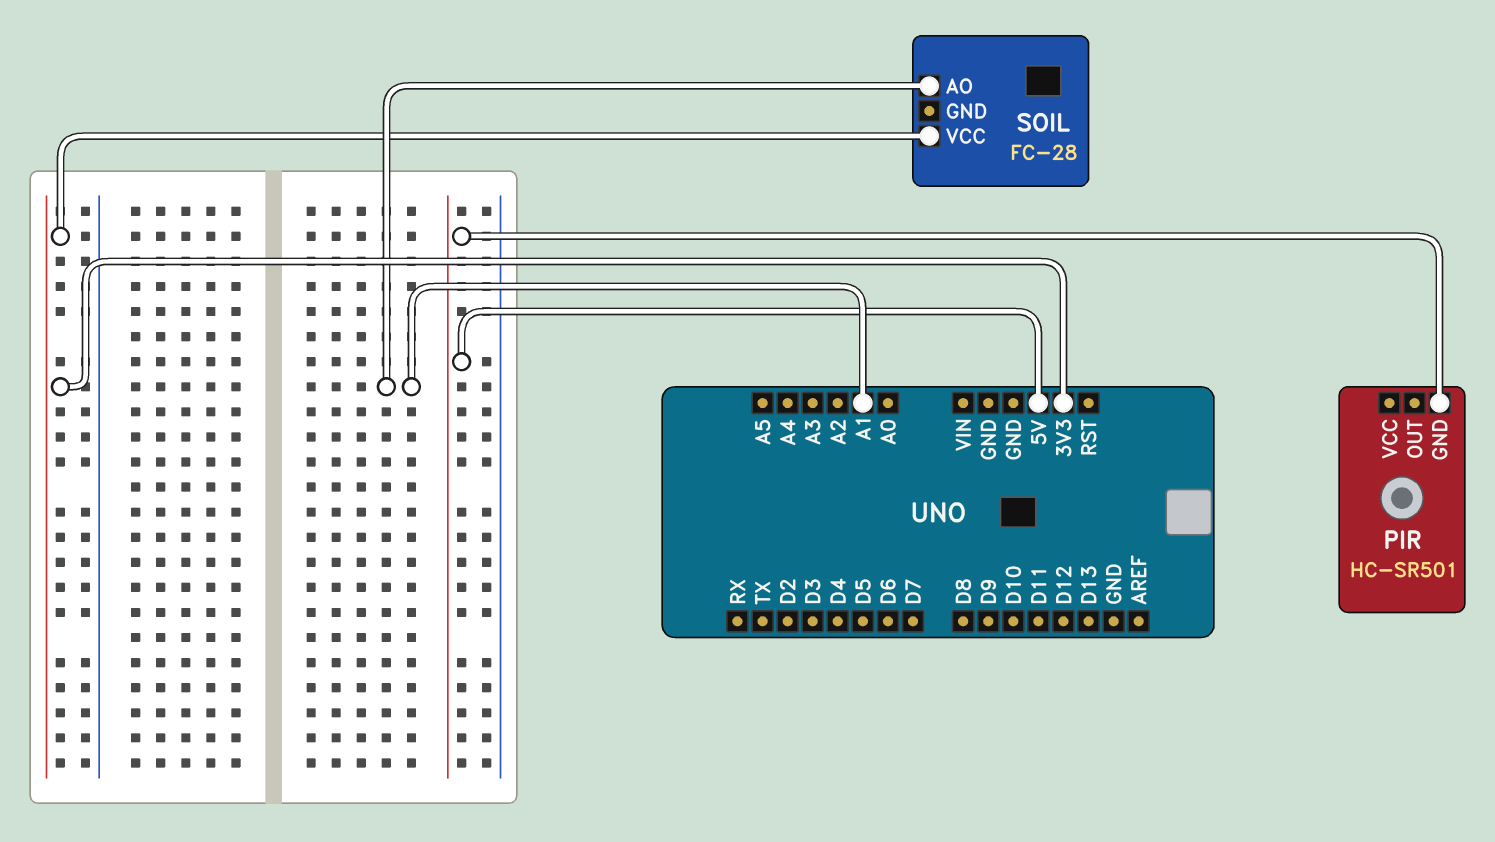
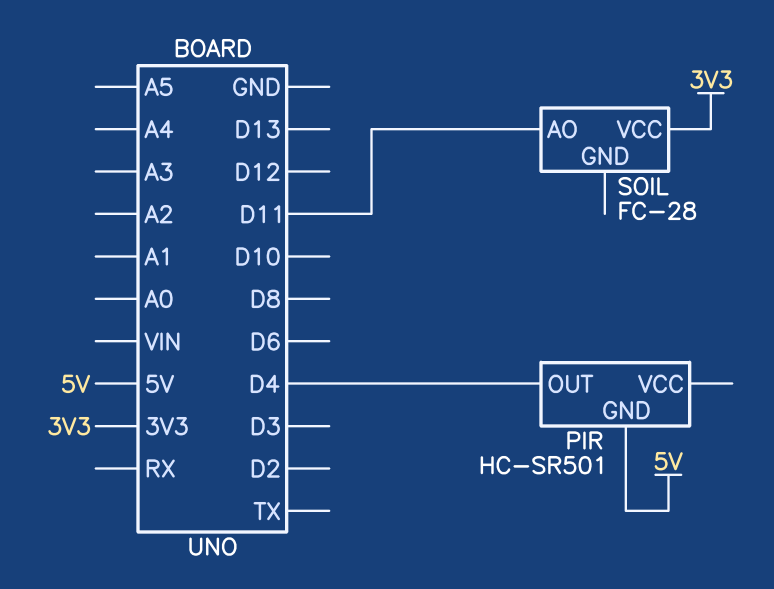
PIR pin OUT: none -> D4
SOIL pin AO: A1 -> D11

